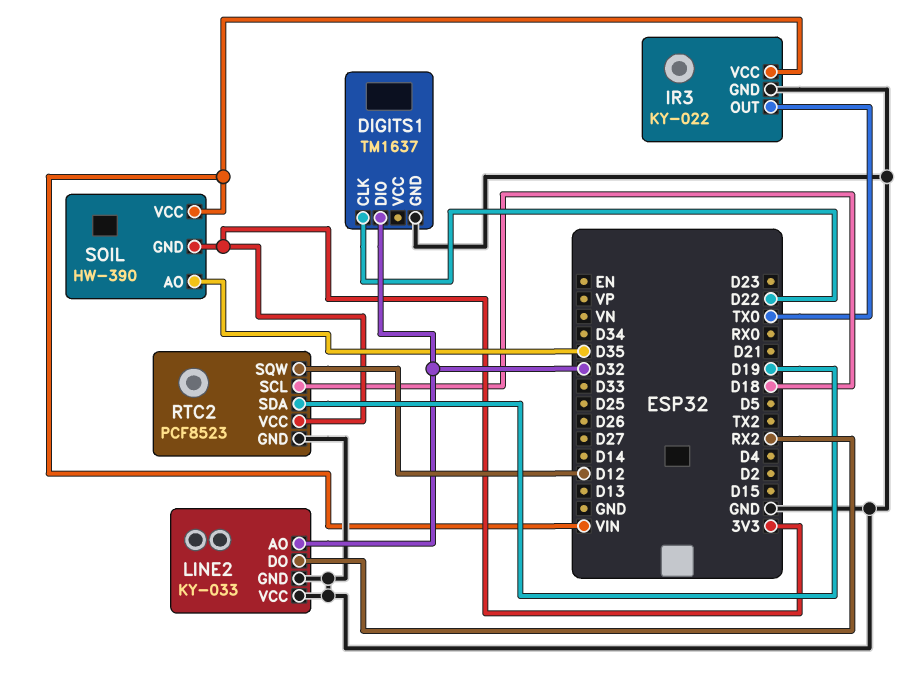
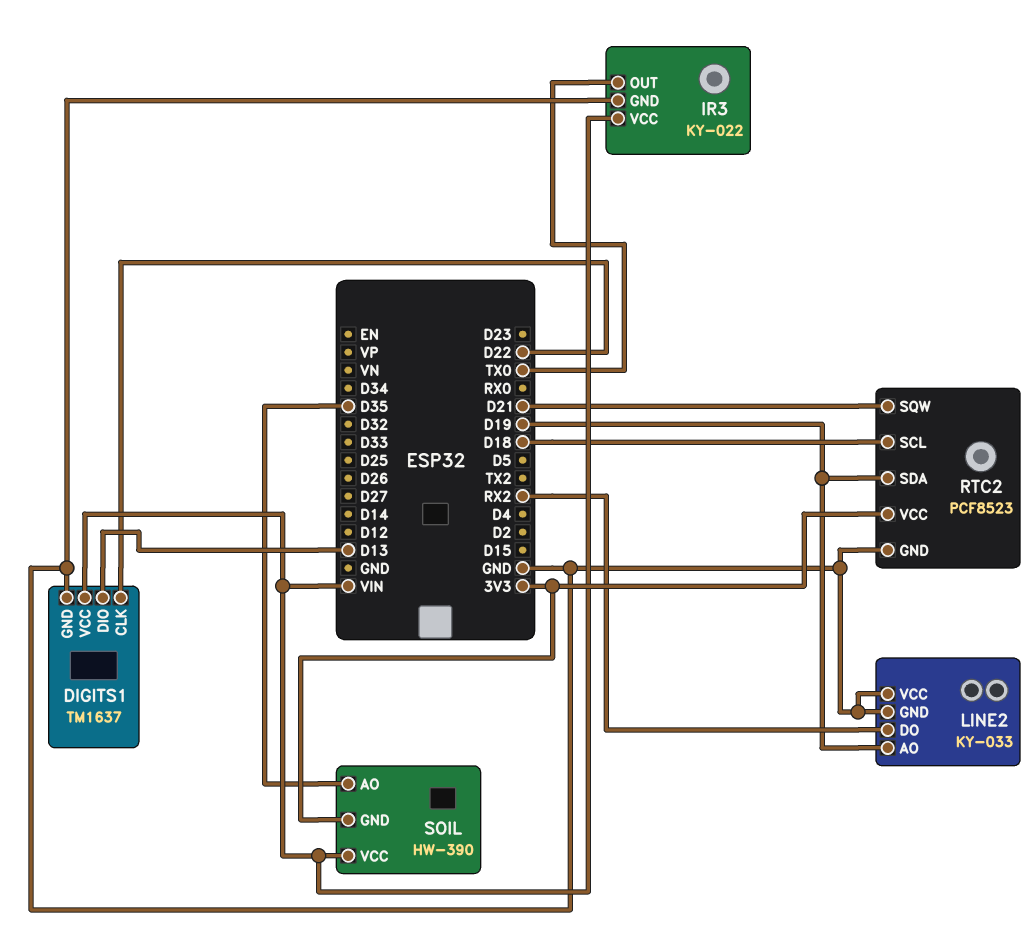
DIGITS1 pin DIO: D32 -> D13
DIGITS1 pin VCC: none -> VIN
LINE2 pin AO: D32 -> D19
RTC2 pin SQW: D12 -> D21

